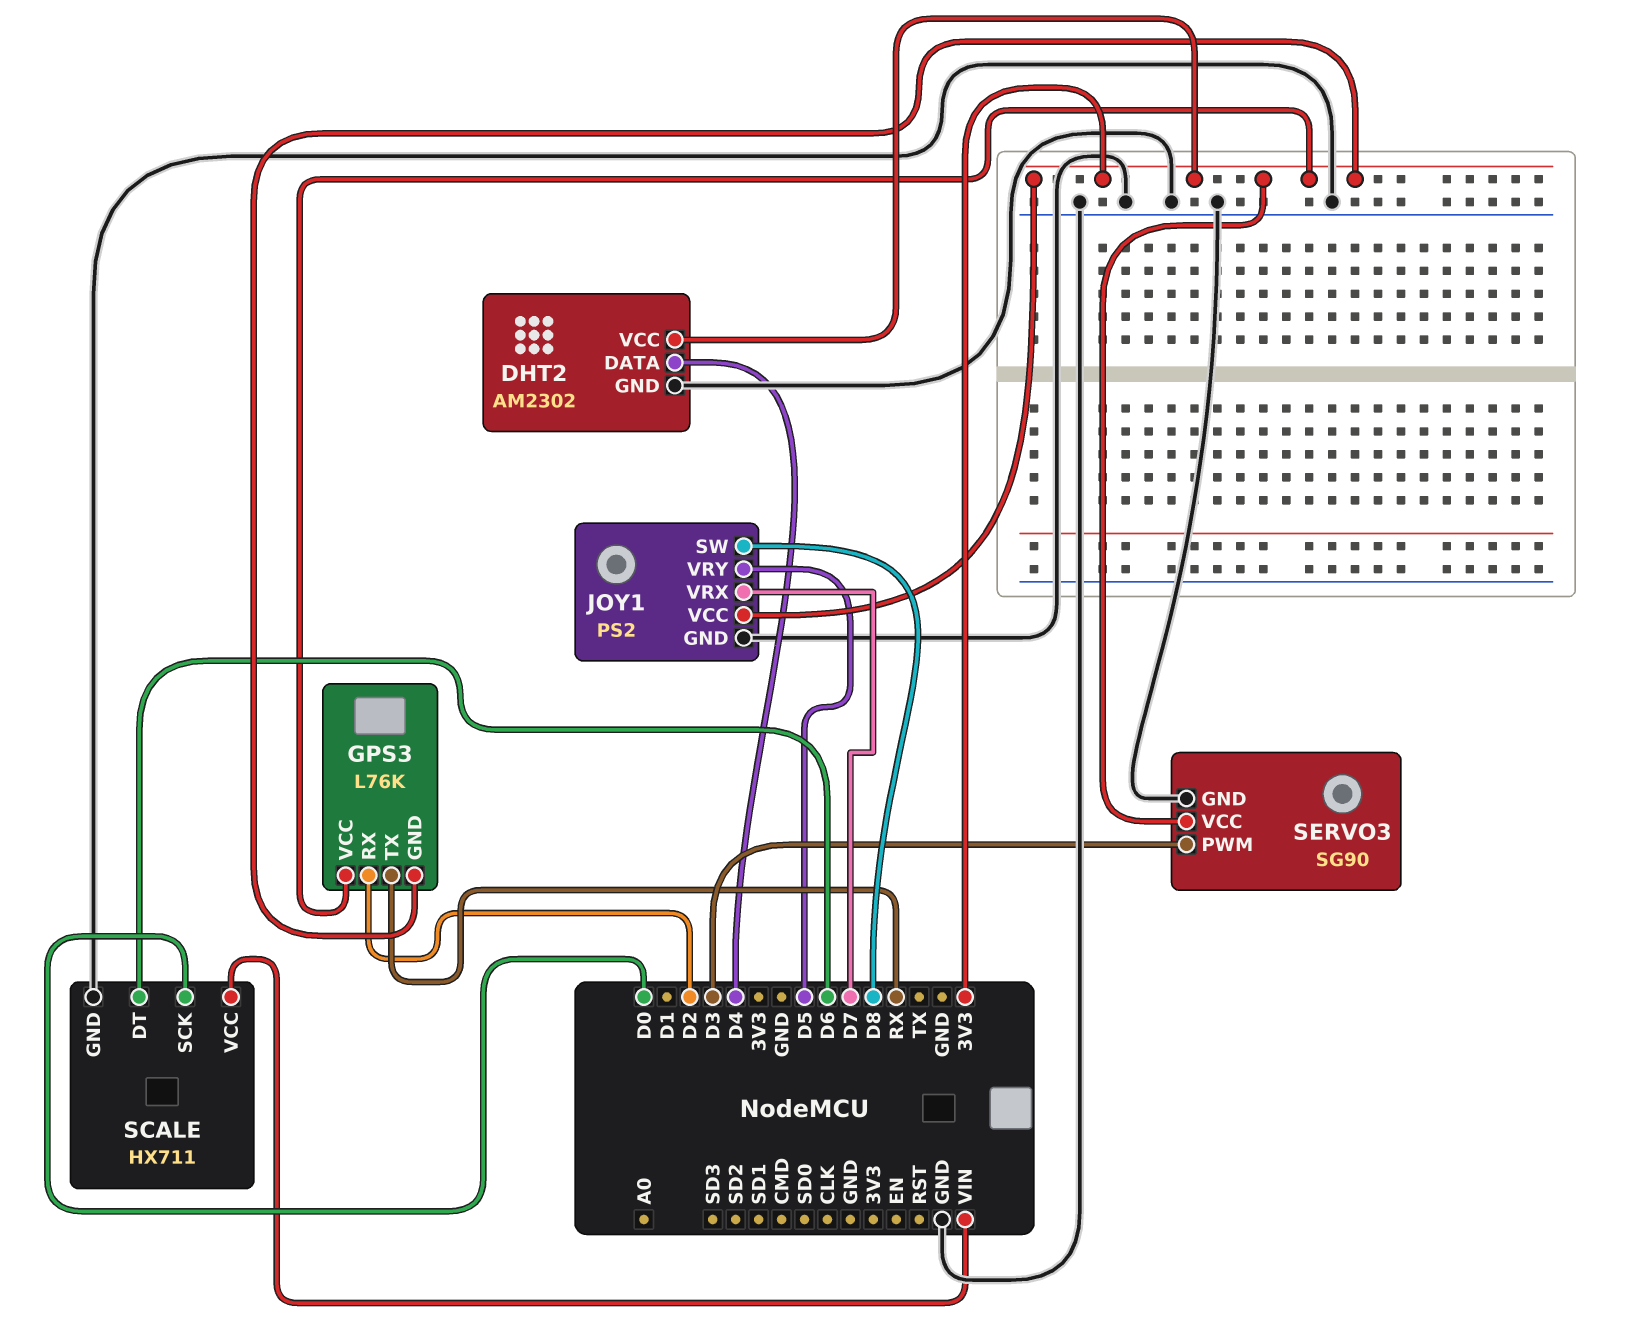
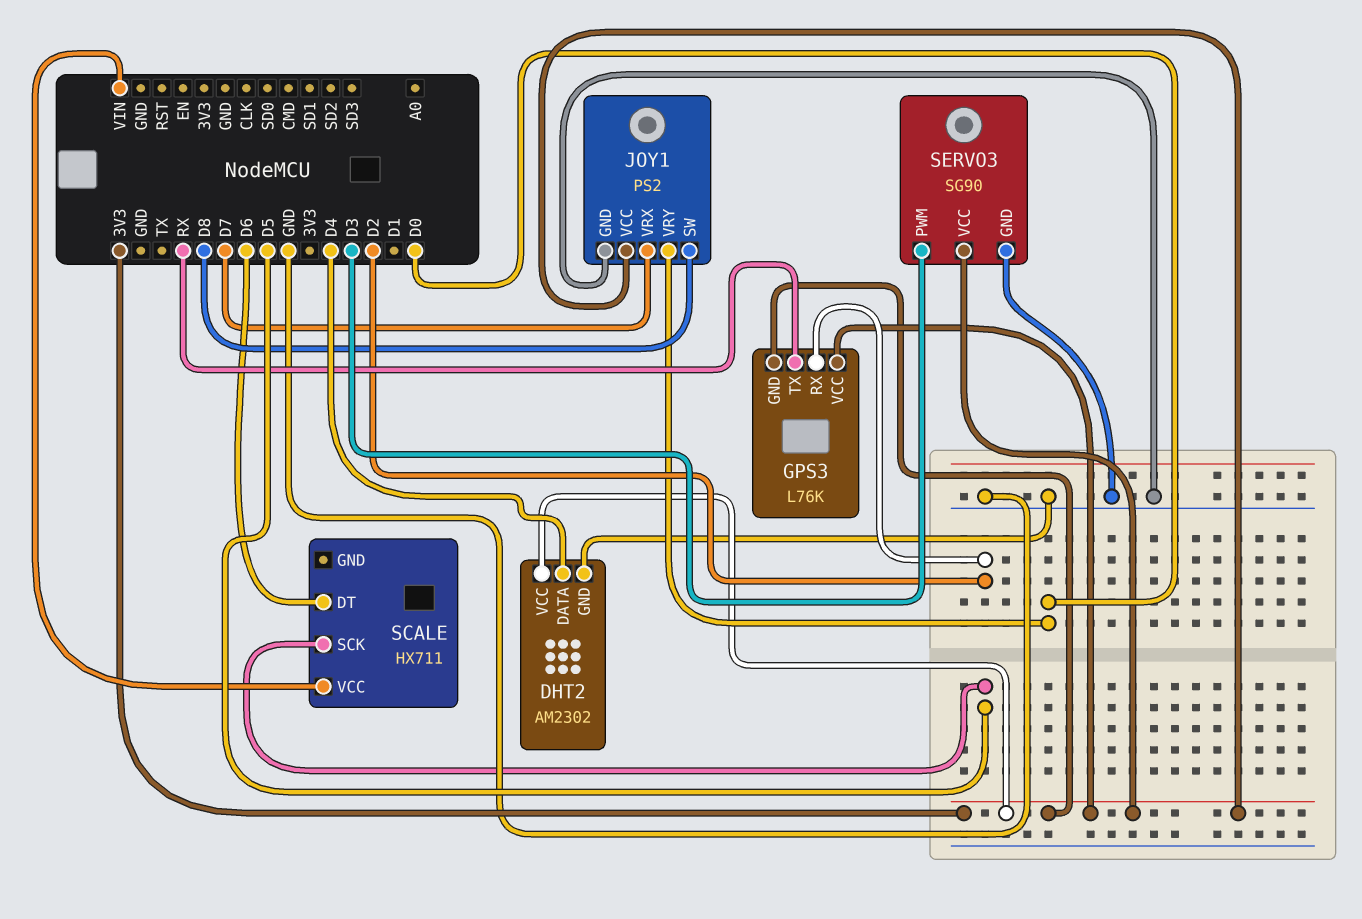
JOY1 pin VRY: D5 -> D0
SCALE pin GND: GND -> none
SCALE pin SCK: D0 -> D5

